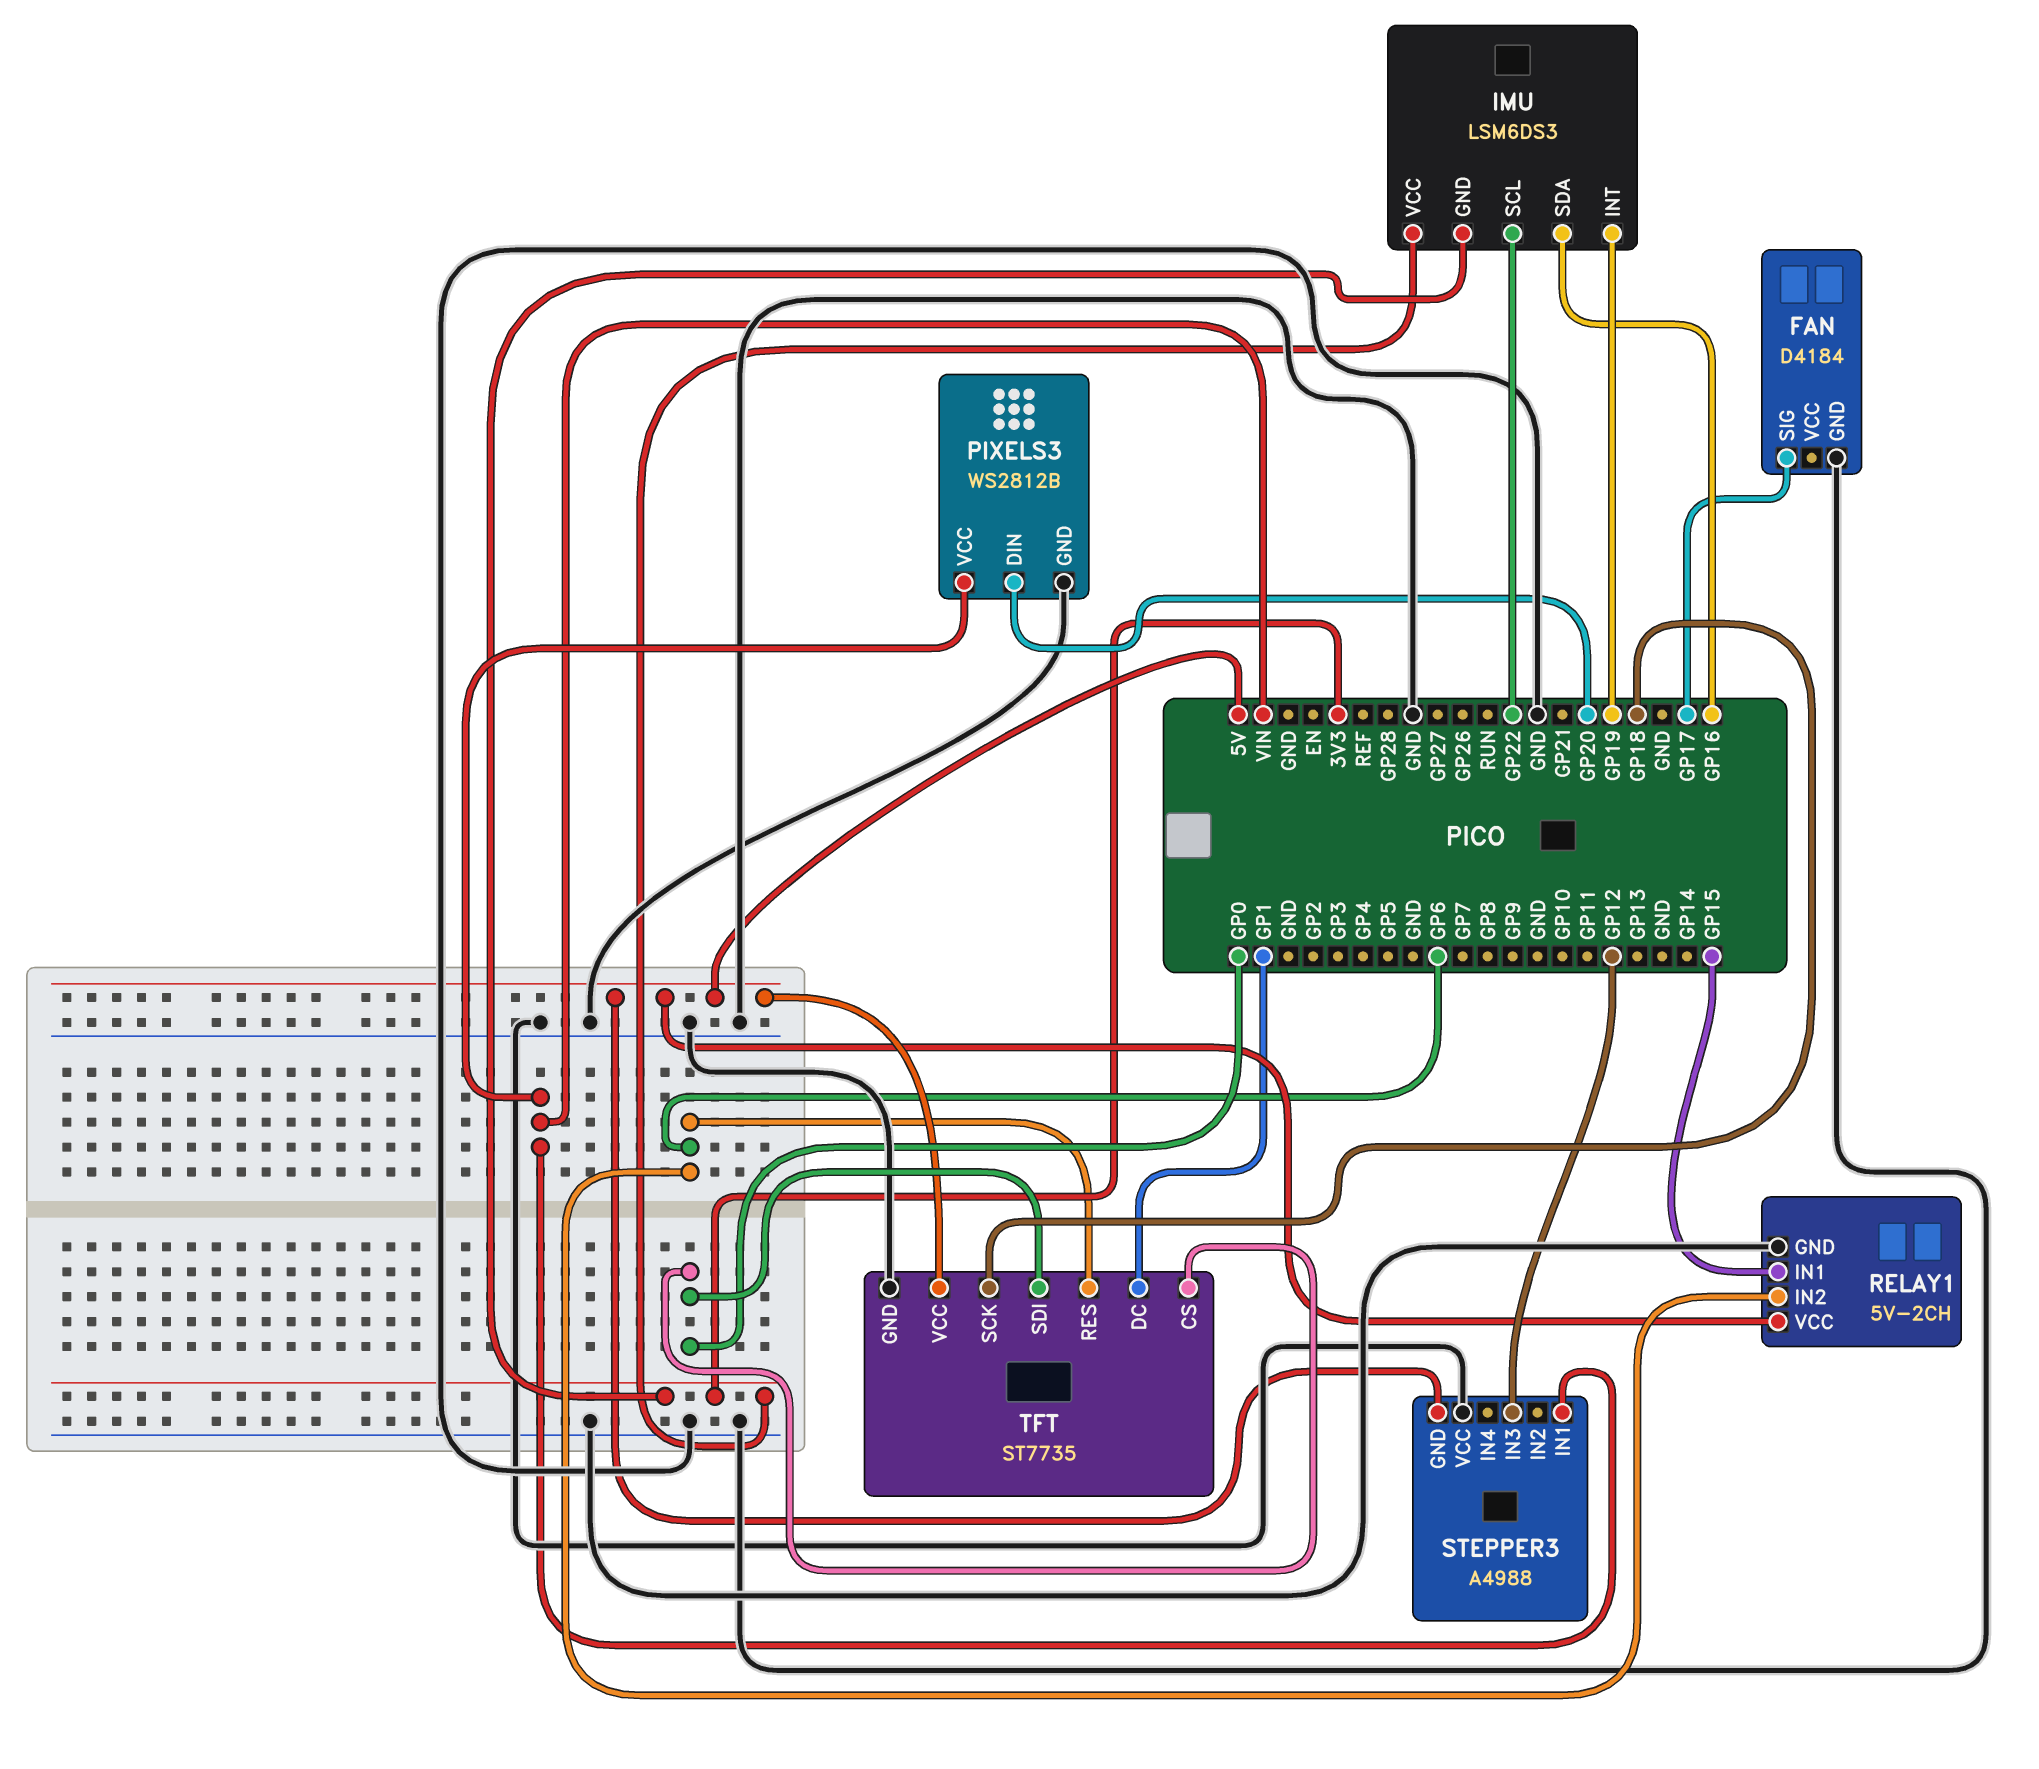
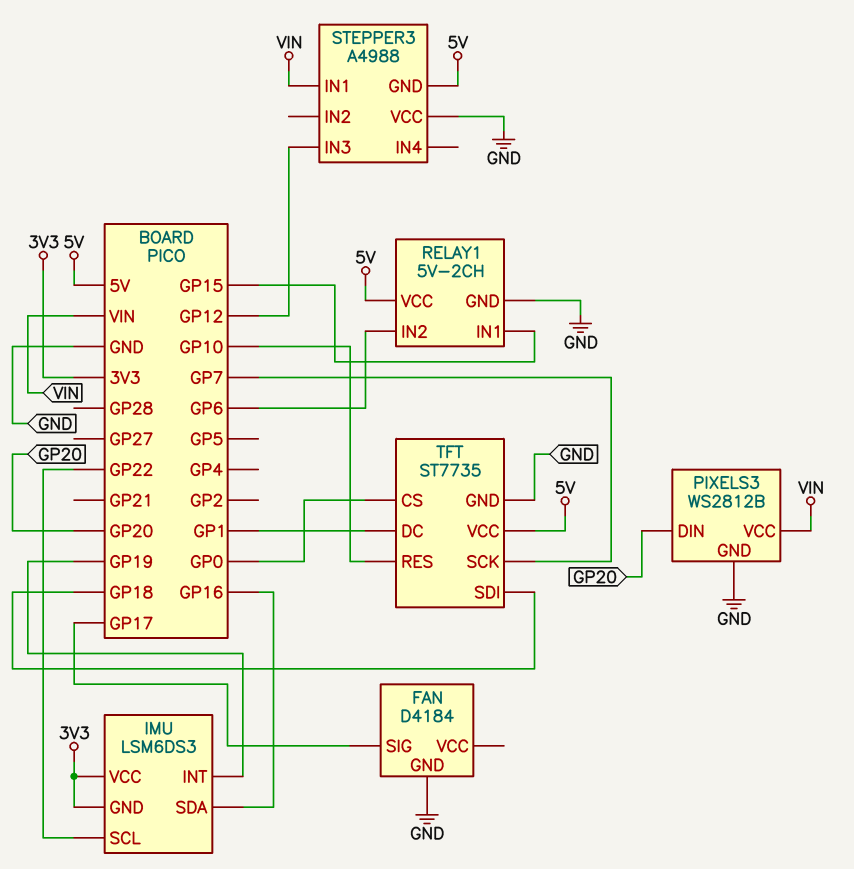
TFT pin RES: GP6 -> GP10
TFT pin SCK: GP18 -> GP7
TFT pin SDI: GP0 -> GP18

